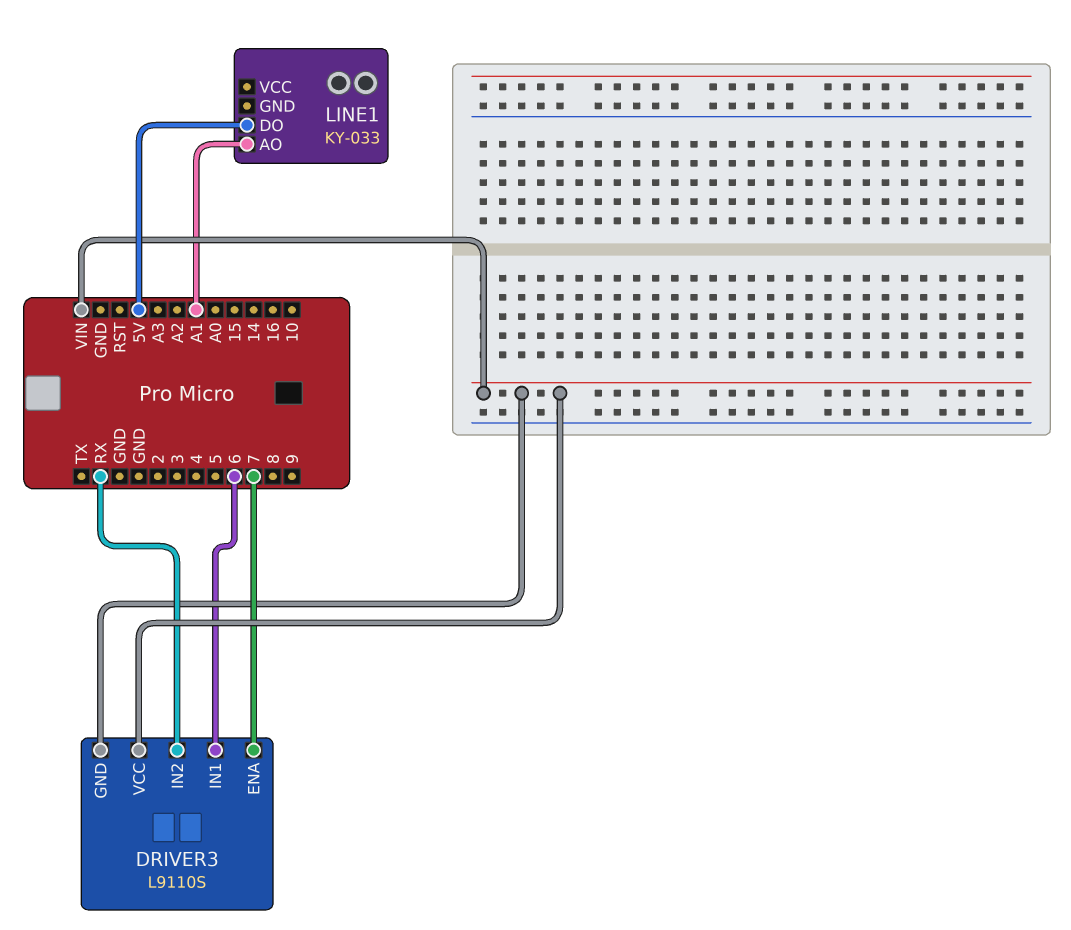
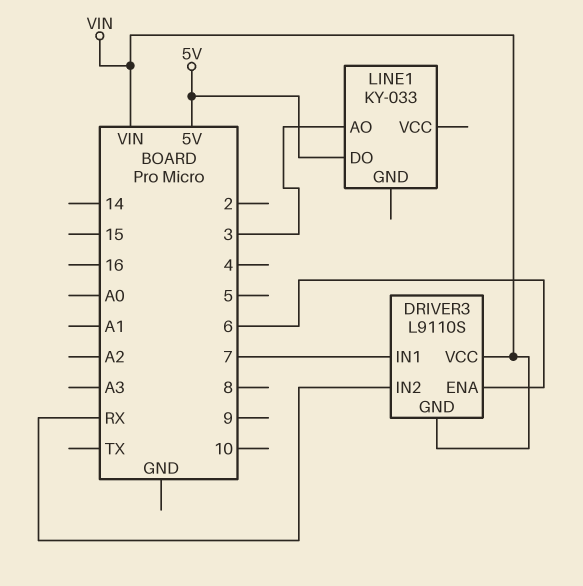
DRIVER3 pin ENA: 7 -> 6
DRIVER3 pin IN1: 6 -> 7
LINE1 pin AO: A1 -> 3

